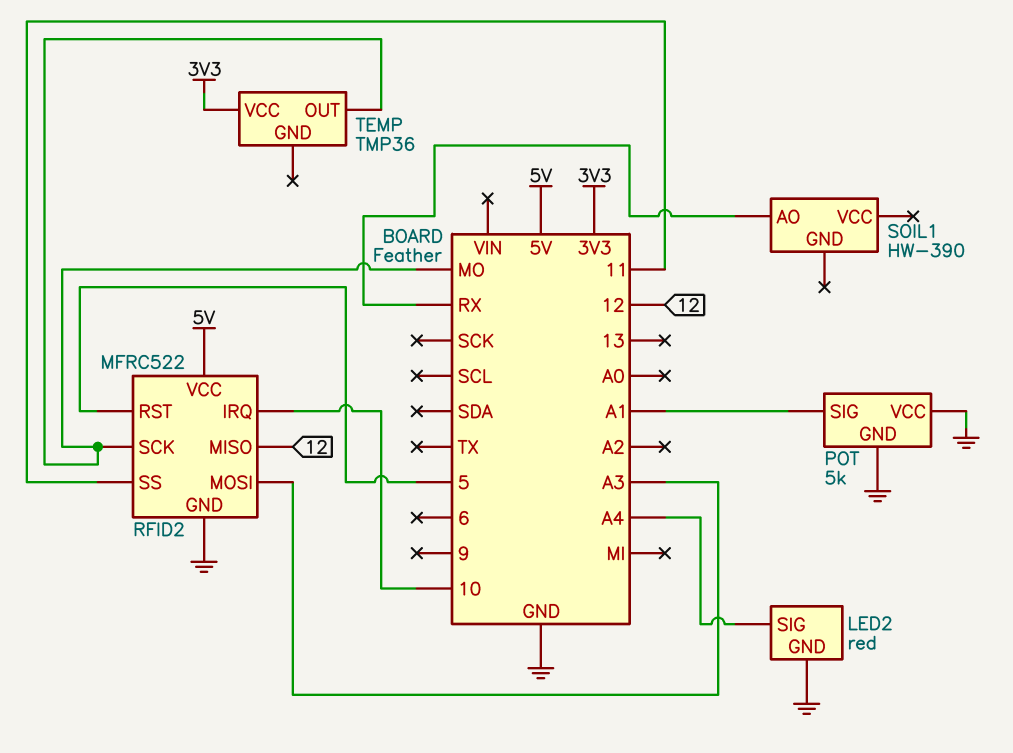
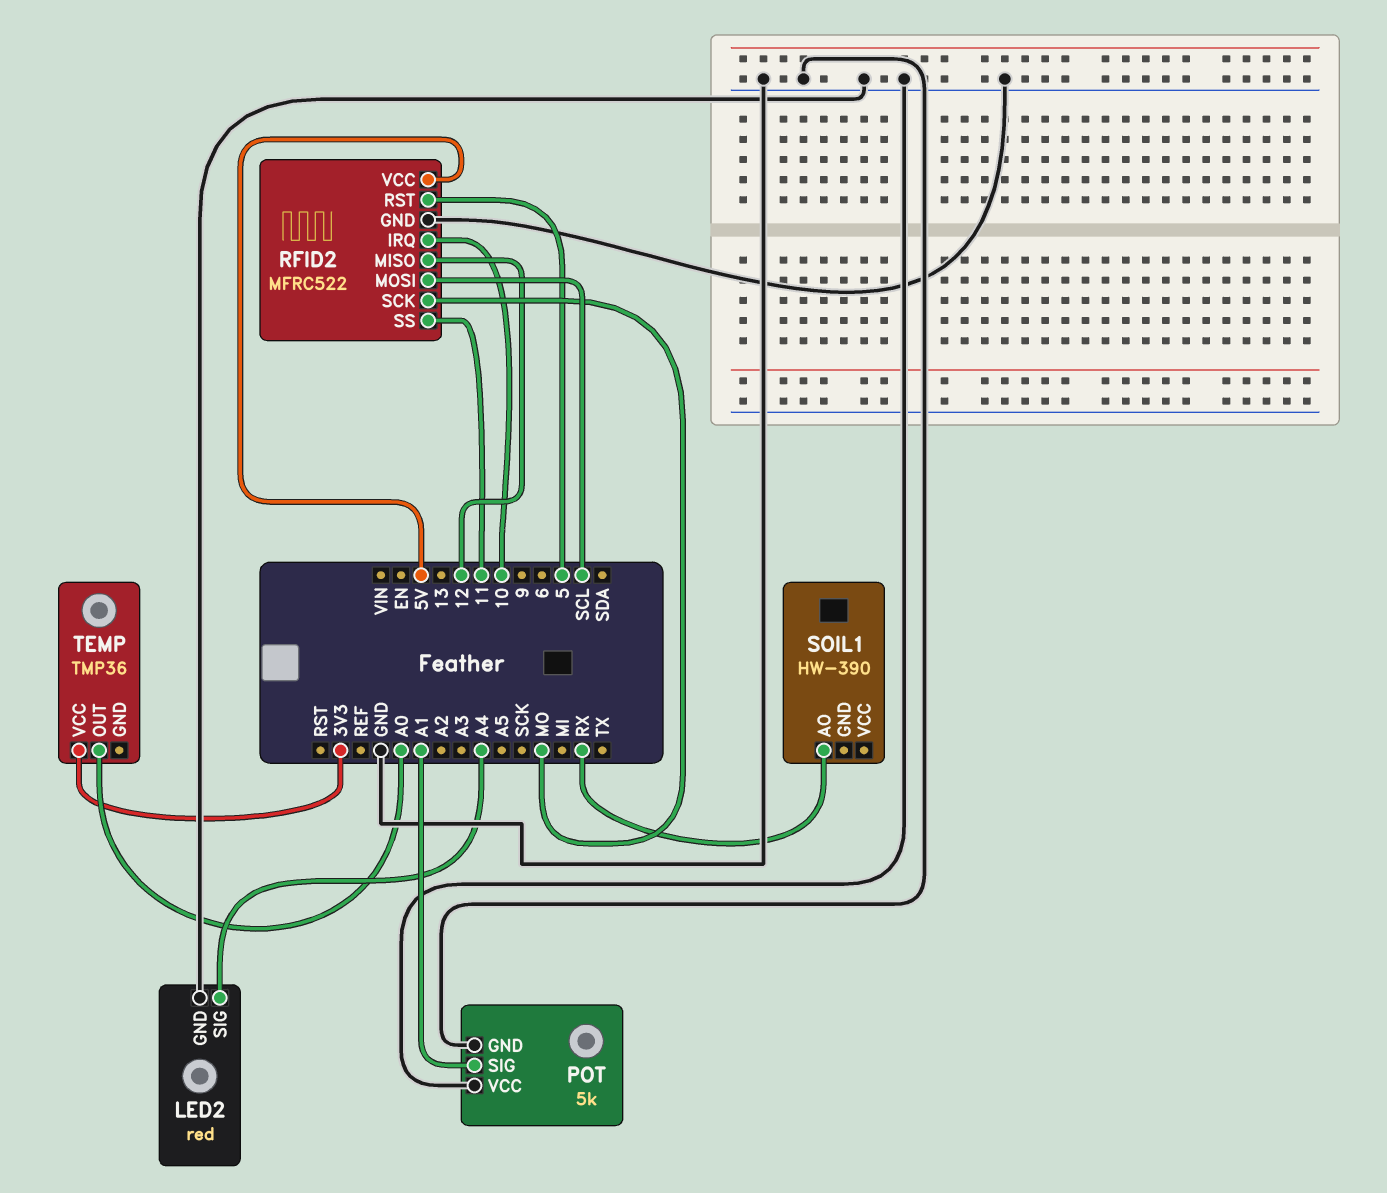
RFID2 pin MOSI: A3 -> SCL
TEMP pin OUT: MO -> A0

